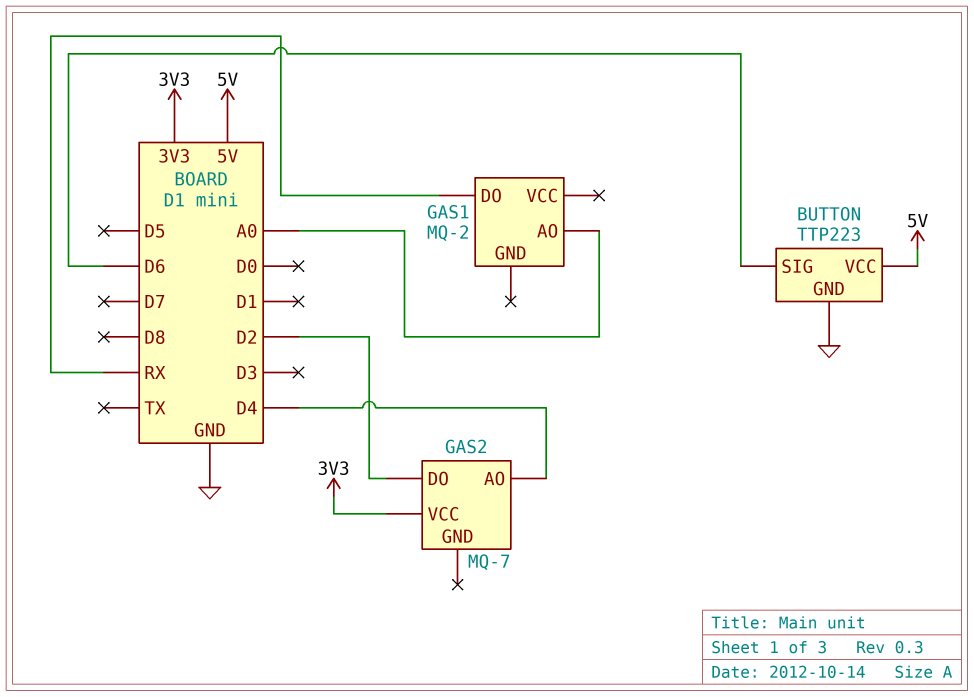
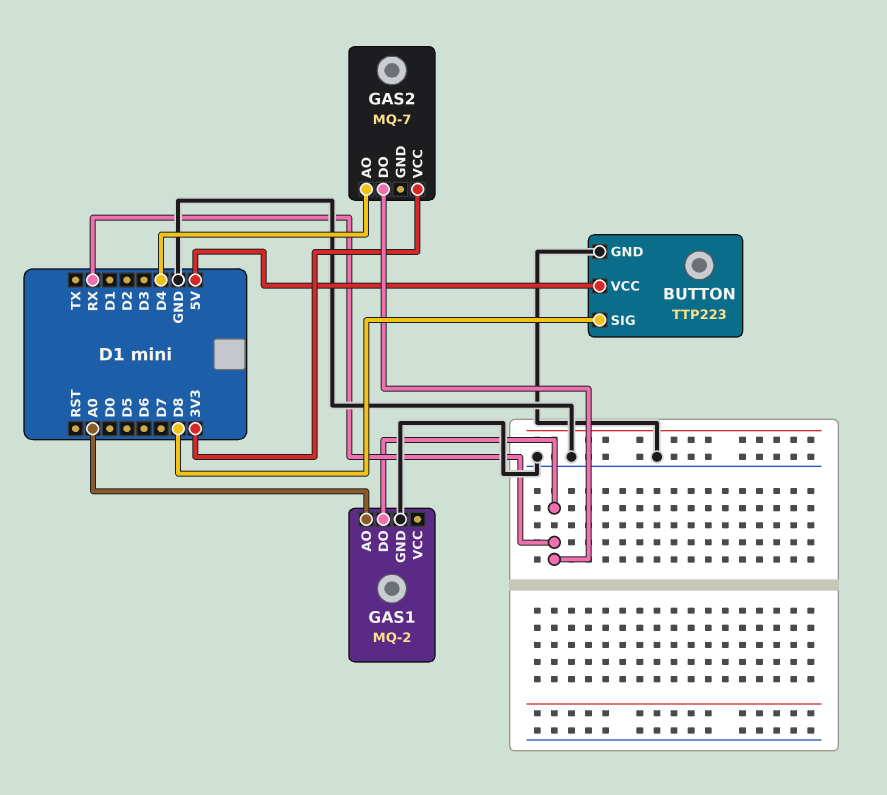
BUTTON pin SIG: D6 -> D8
GAS1 pin GND: none -> GND
GAS2 pin DO: D2 -> RX

